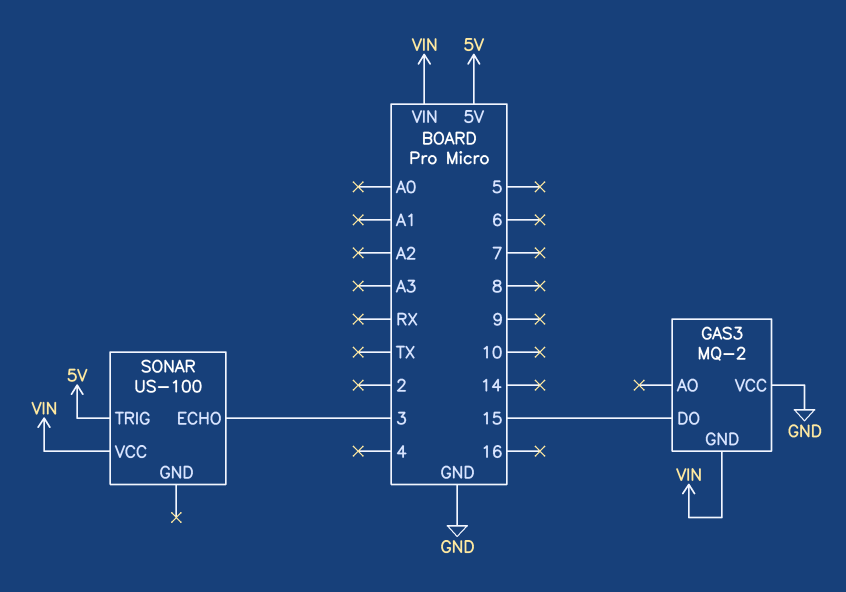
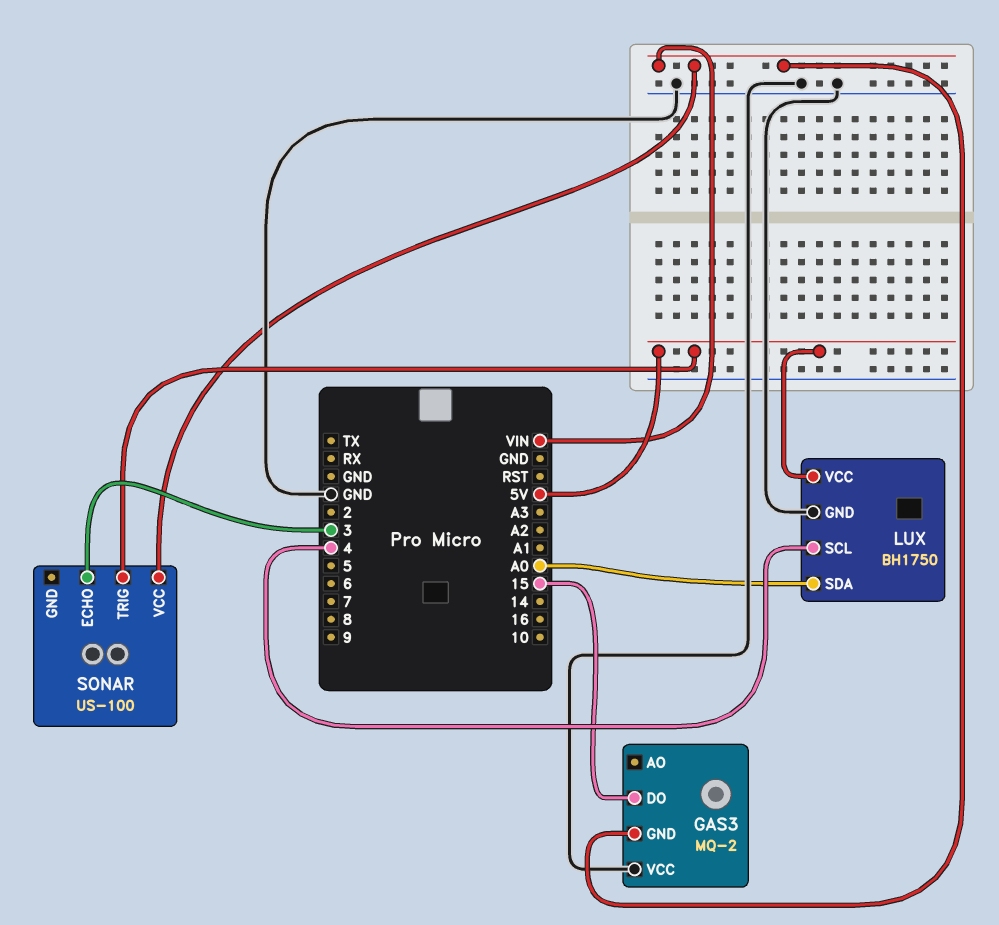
LUX: none -> BH1750
LUX pin GND: none -> GND
LUX pin SCL: none -> 4
LUX pin SDA: none -> A0
LUX pin VCC: none -> 5V

